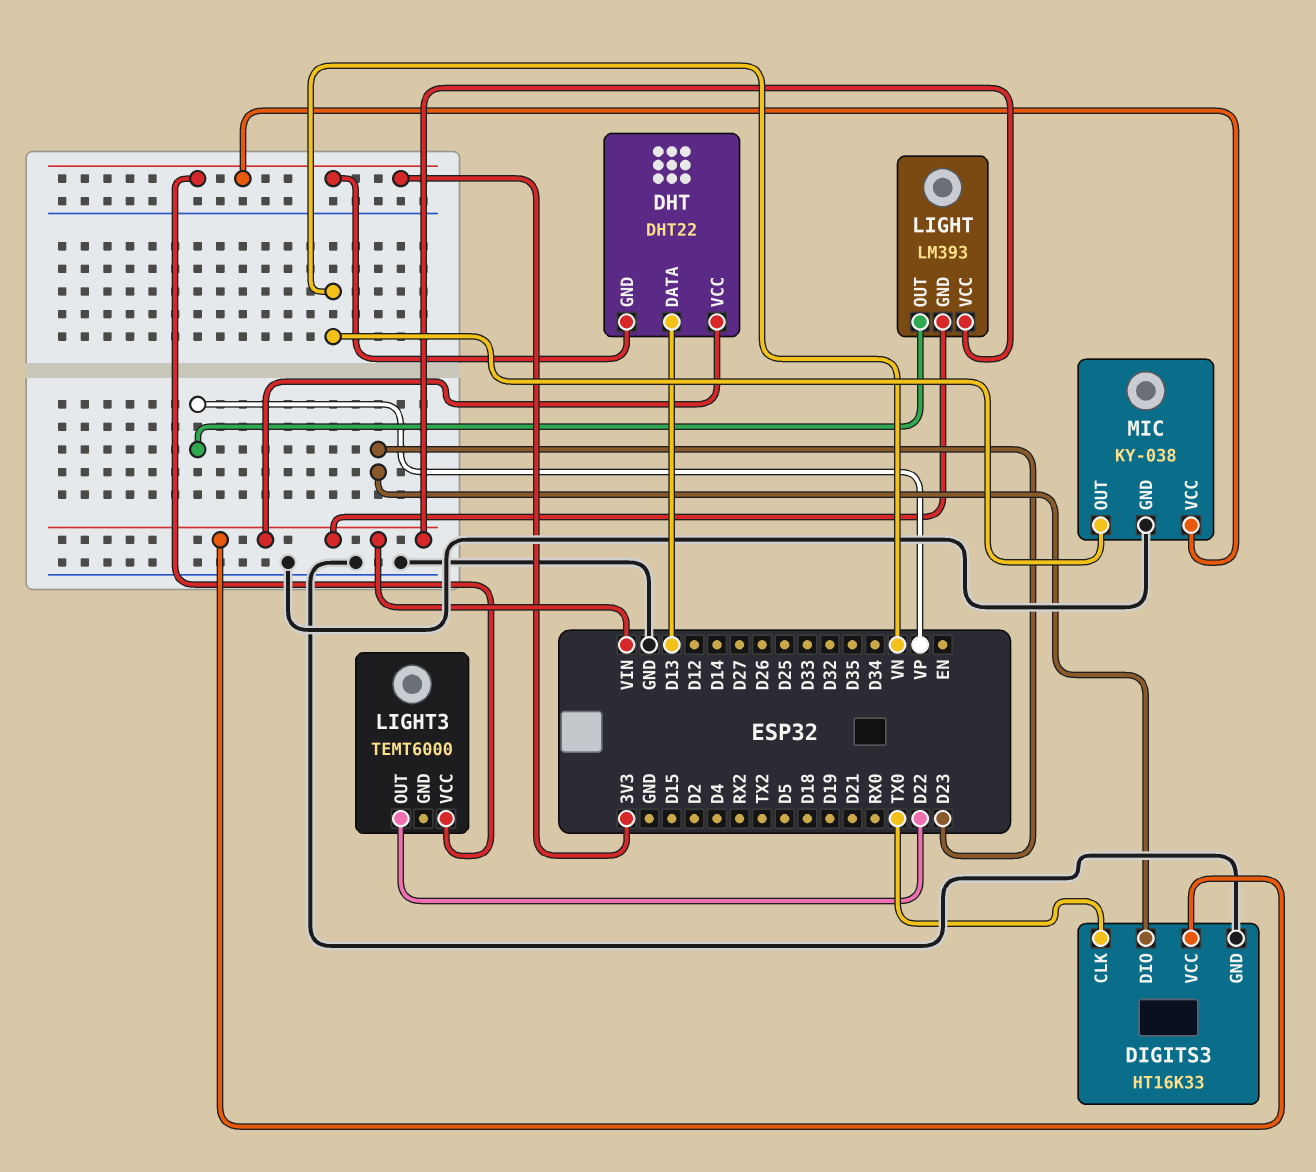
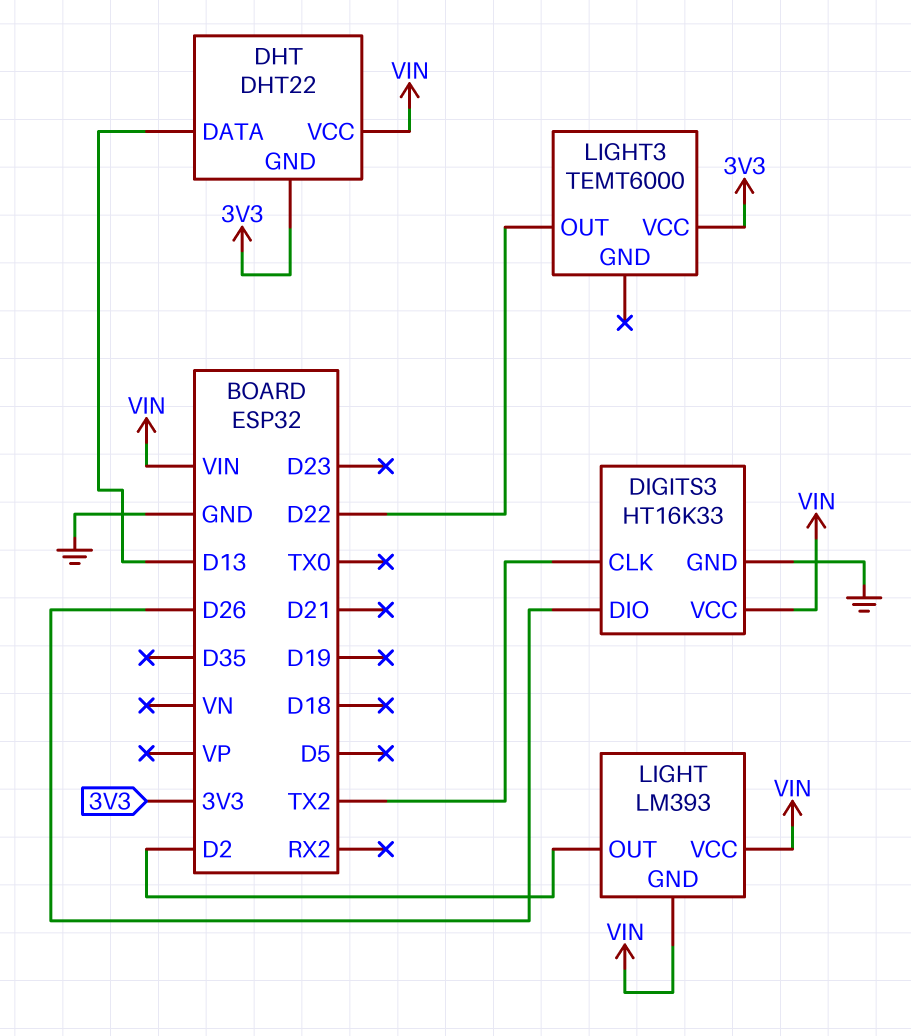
DIGITS3 pin CLK: TX0 -> TX2
DIGITS3 pin DIO: D23 -> D26
LIGHT pin OUT: VP -> D2
MIC: KY-038 -> none
MIC pin GND: GND -> none
MIC pin OUT: VN -> none
MIC pin VCC: 3V3 -> none

